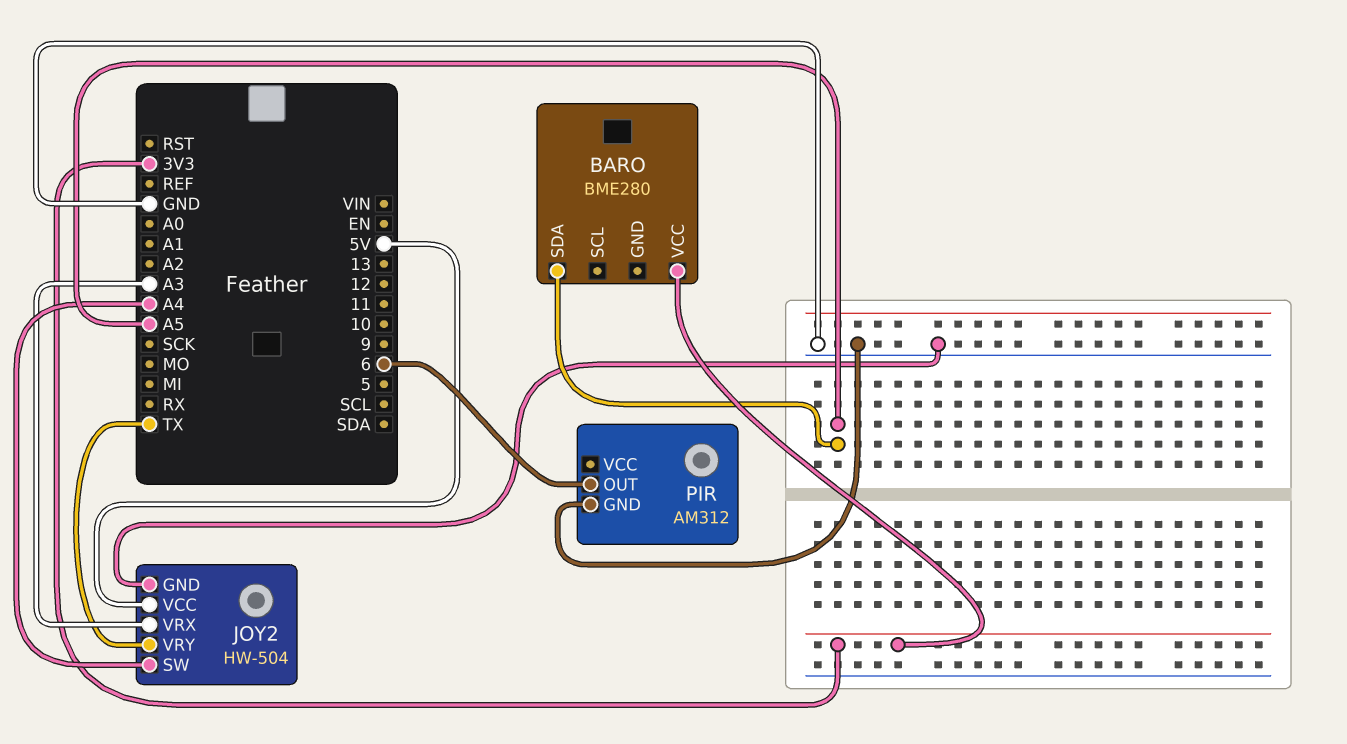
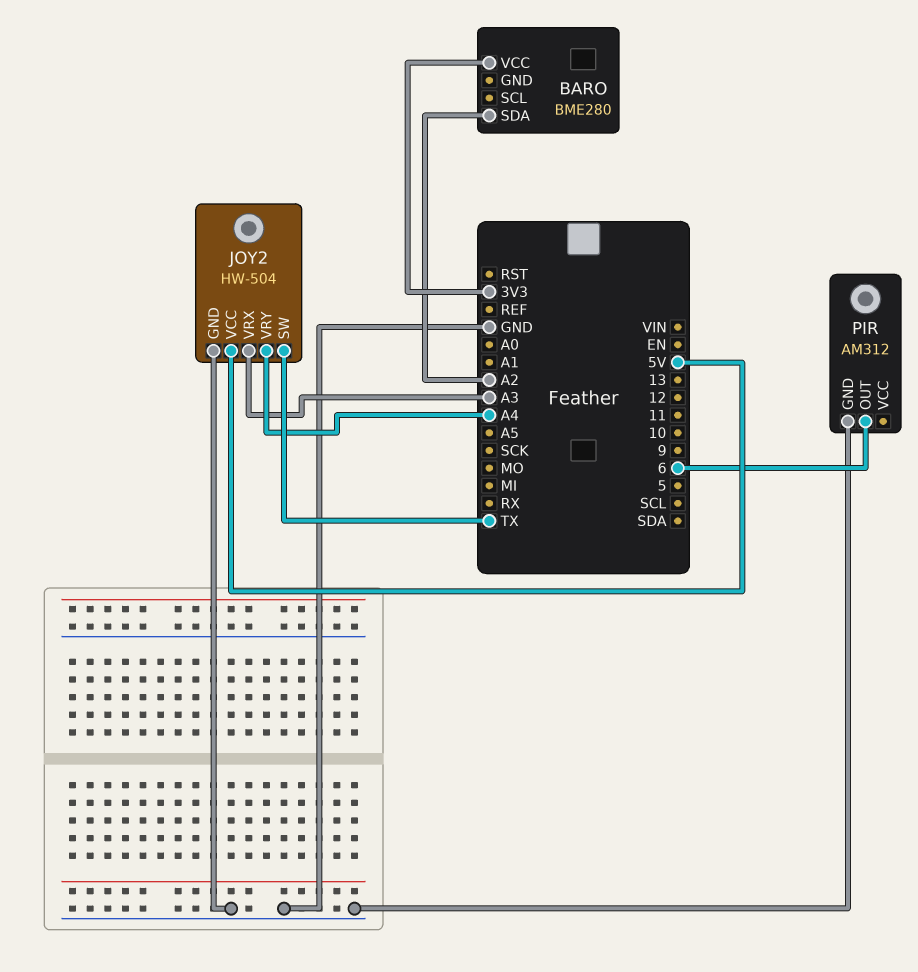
BARO pin SDA: A5 -> A2
JOY2 pin SW: A4 -> TX
JOY2 pin VRY: TX -> A4

